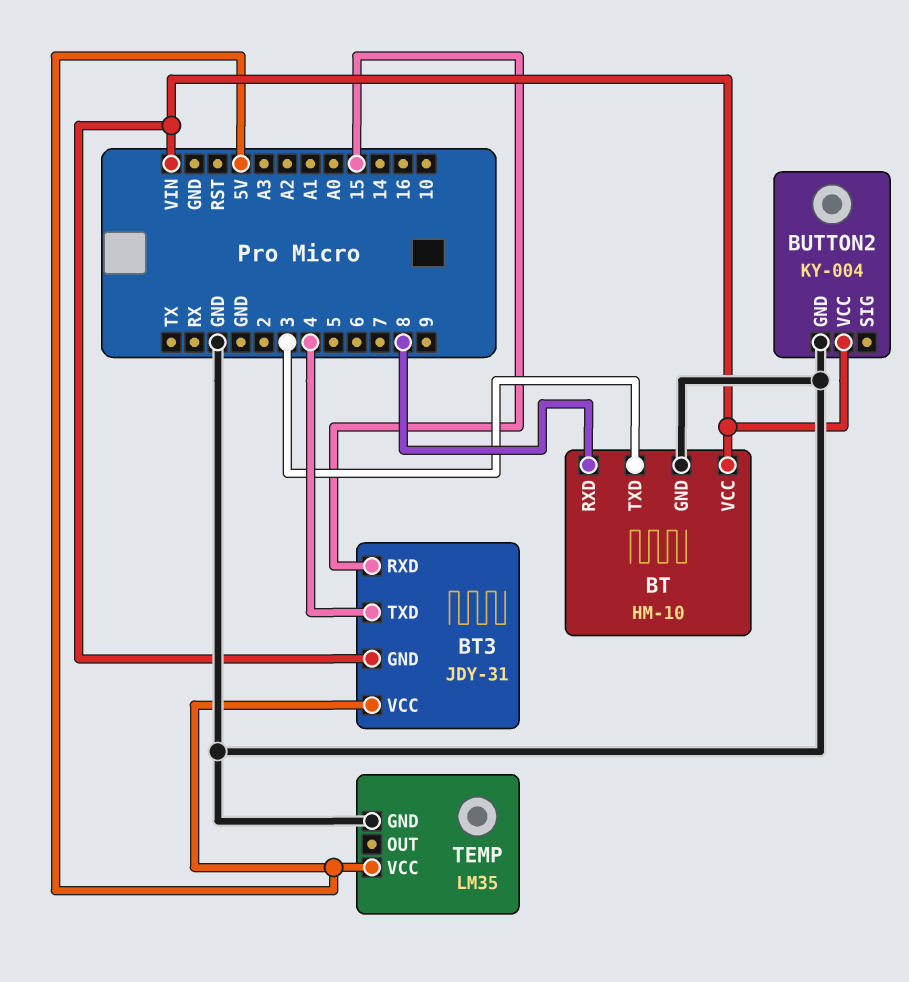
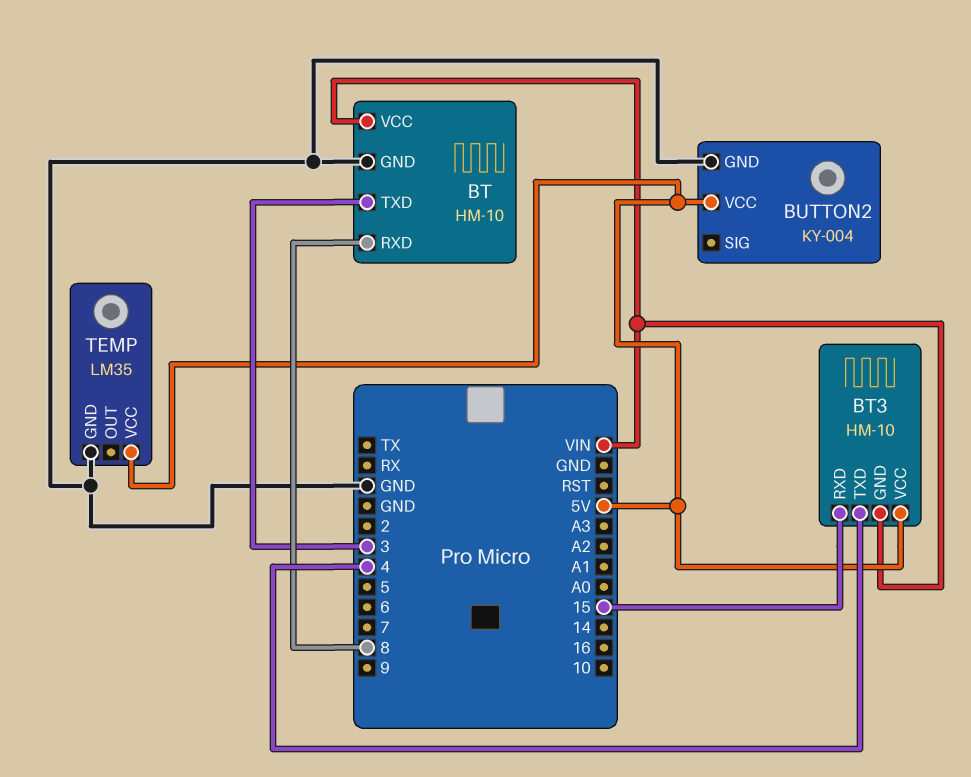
BT3: JDY-31 -> HM-10
BUTTON2 pin VCC: VIN -> 5V

